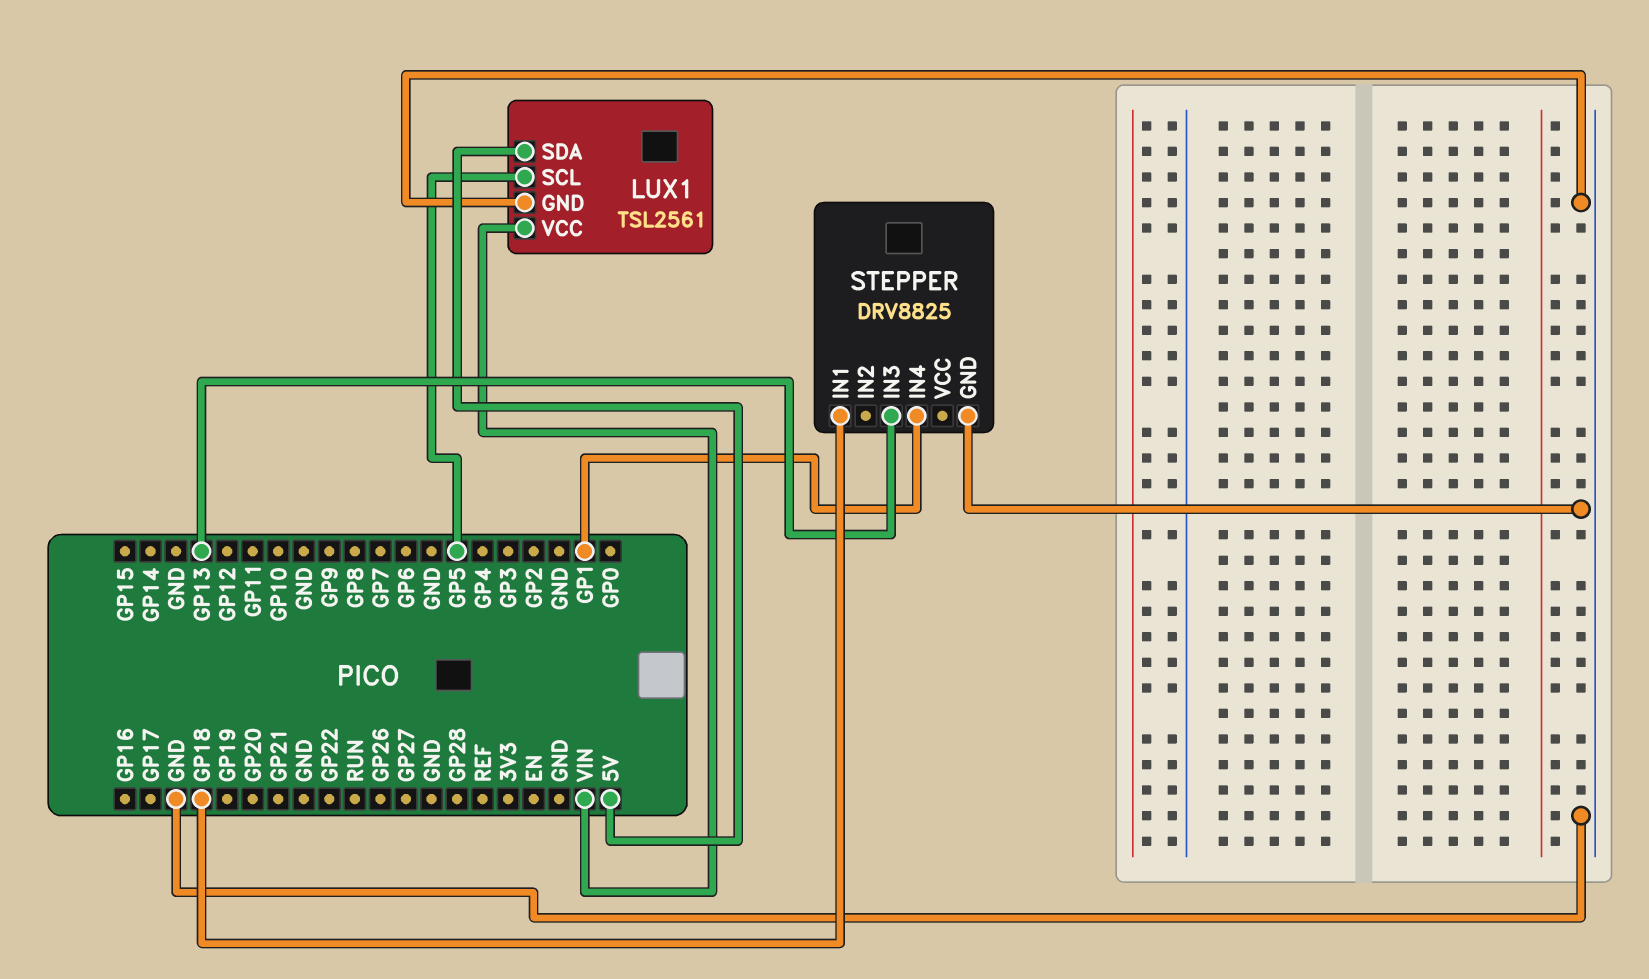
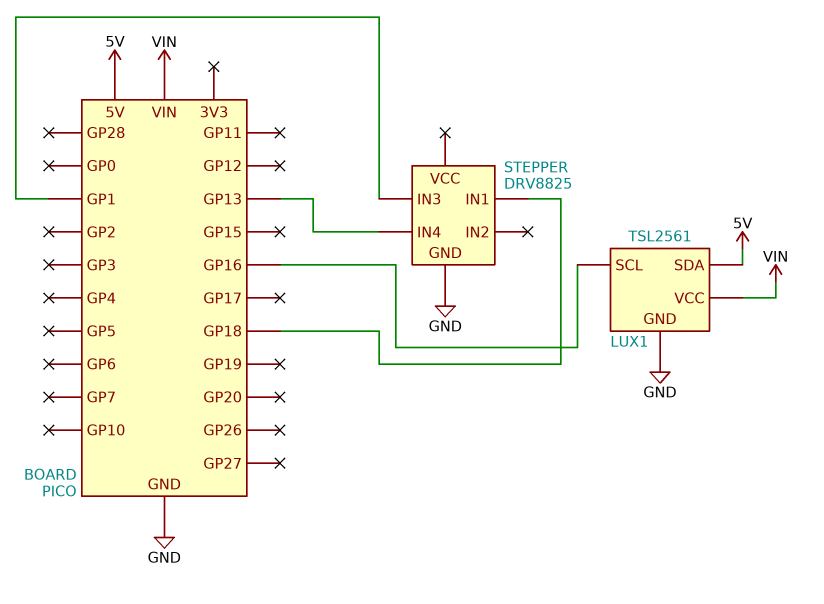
LUX1 pin SCL: GP5 -> GP16
STEPPER pin IN3: GP13 -> GP1
STEPPER pin IN4: GP1 -> GP13

